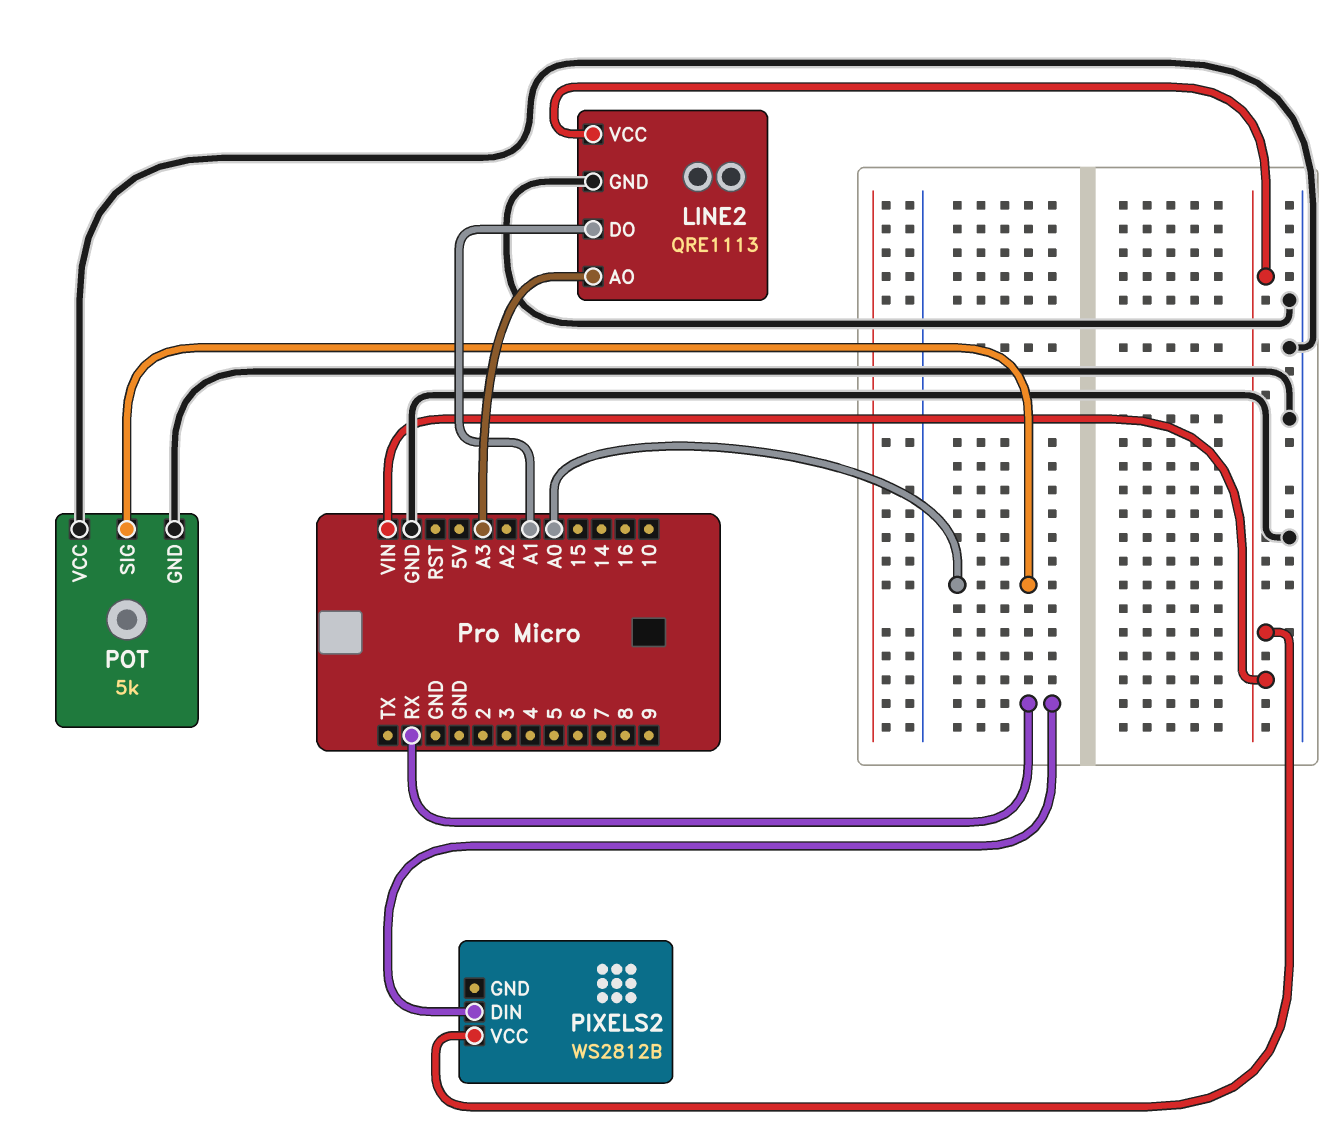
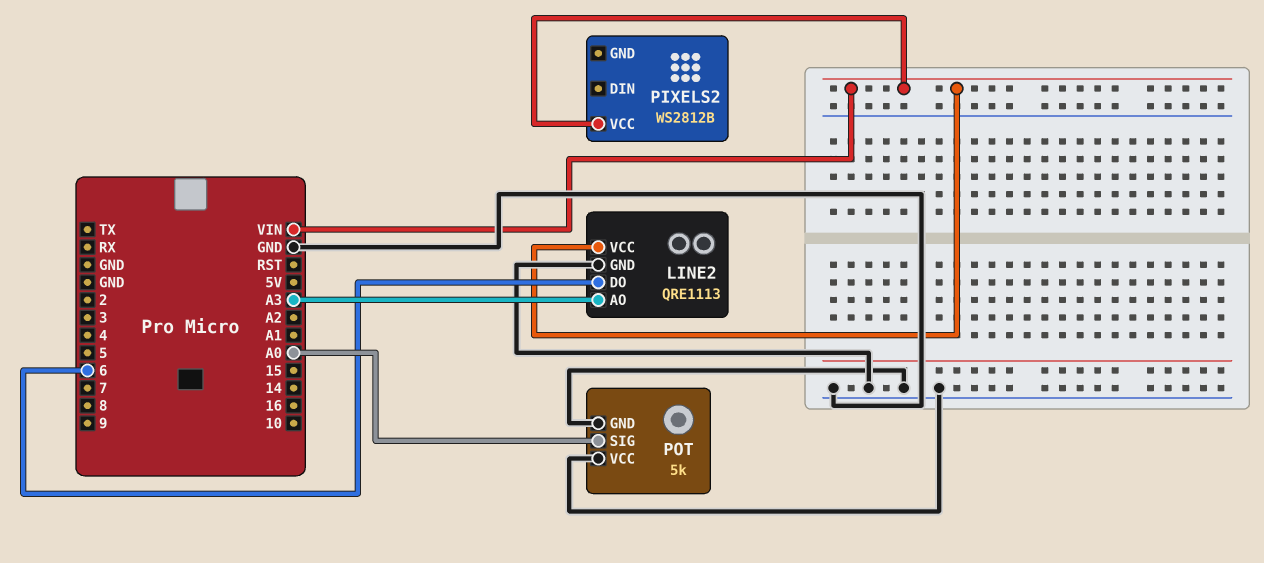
LINE2 pin DO: A1 -> 6
PIXELS2 pin DIN: RX -> none

